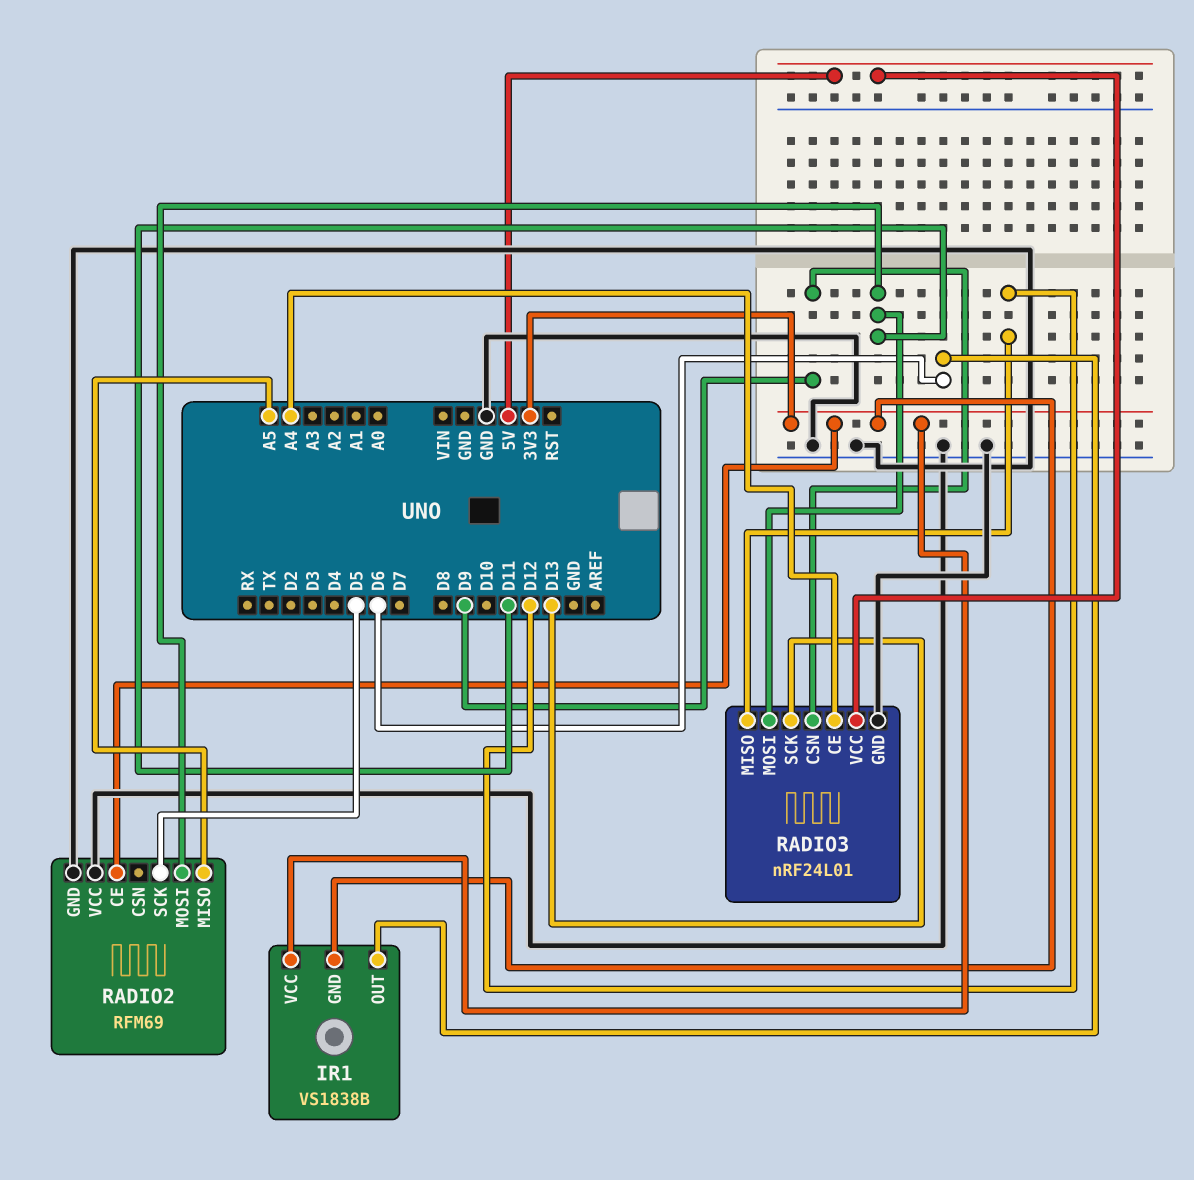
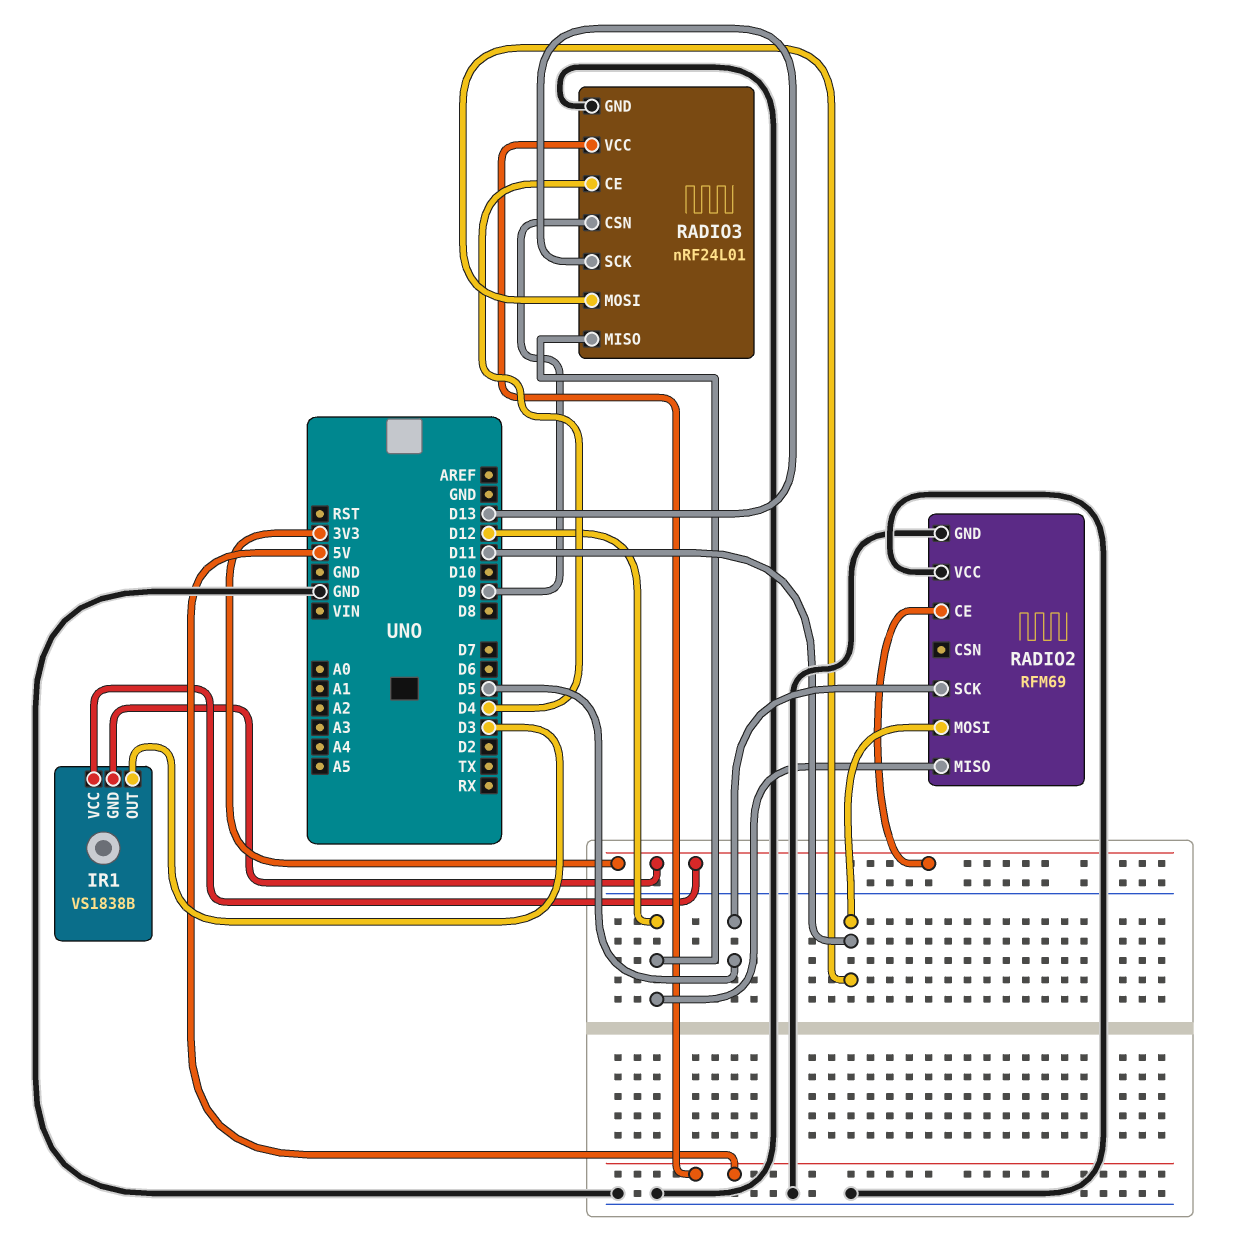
IR1 pin OUT: D6 -> D3
RADIO2 pin MISO: A5 -> D12
RADIO3 pin CE: A4 -> D4

